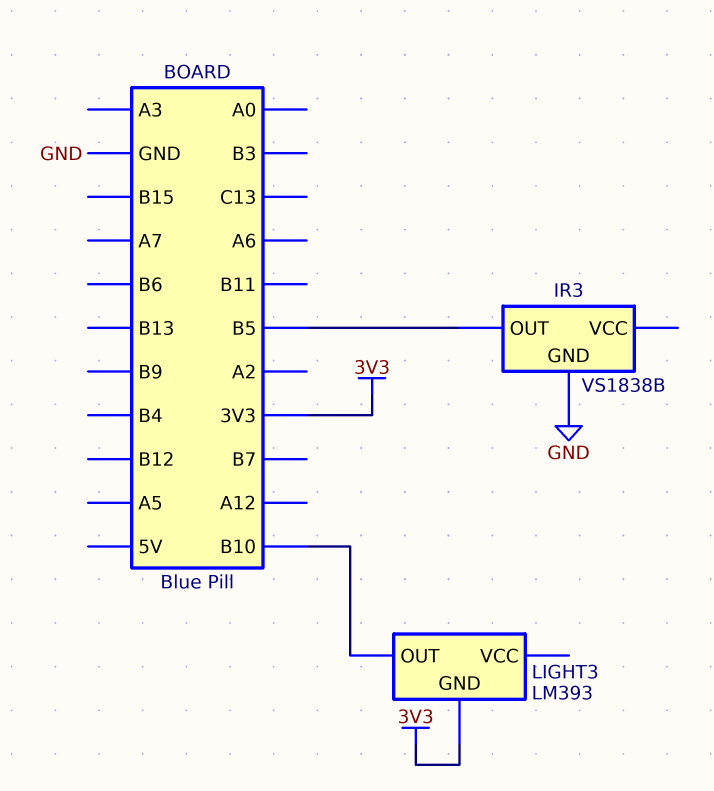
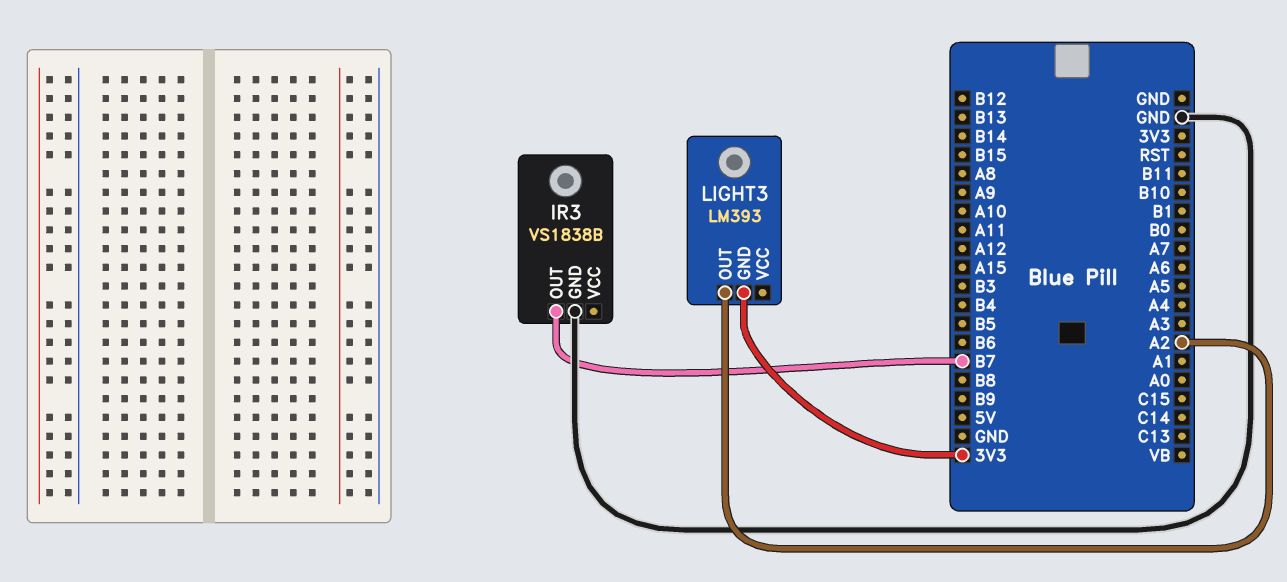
IR3 pin OUT: B5 -> B7
LIGHT3 pin OUT: B10 -> A2

